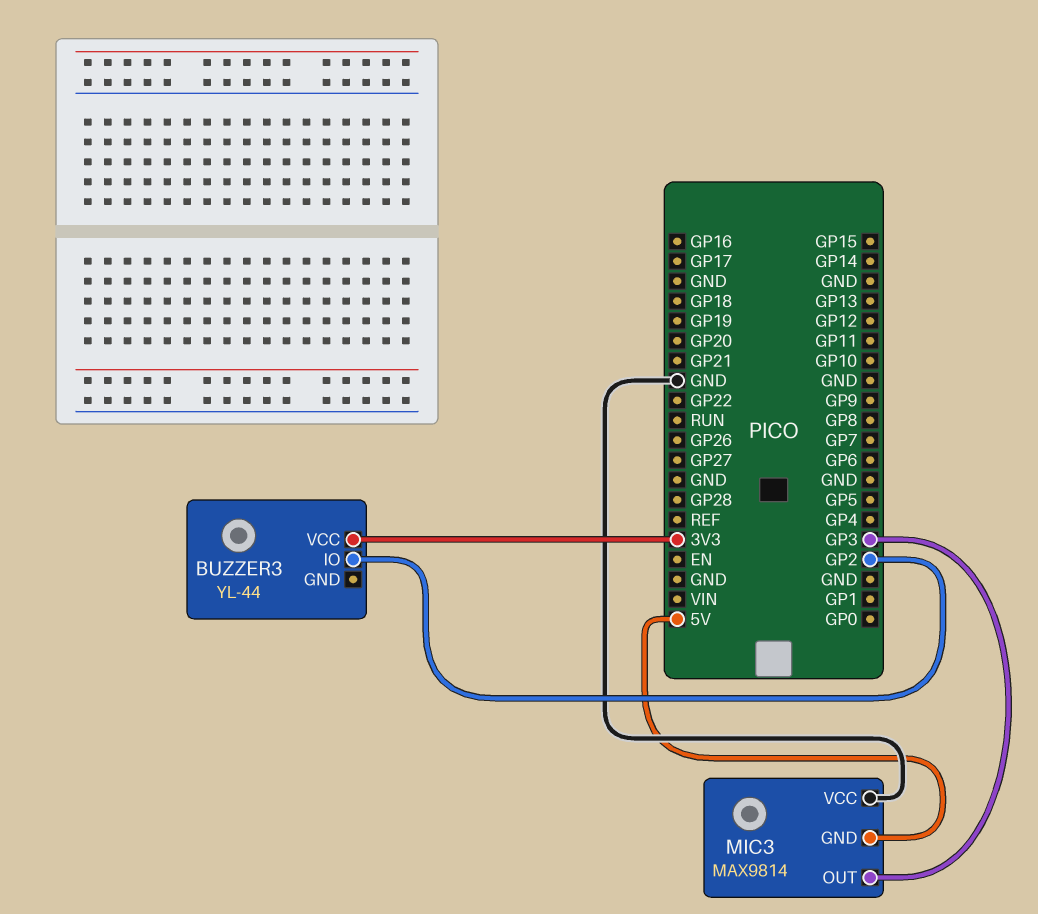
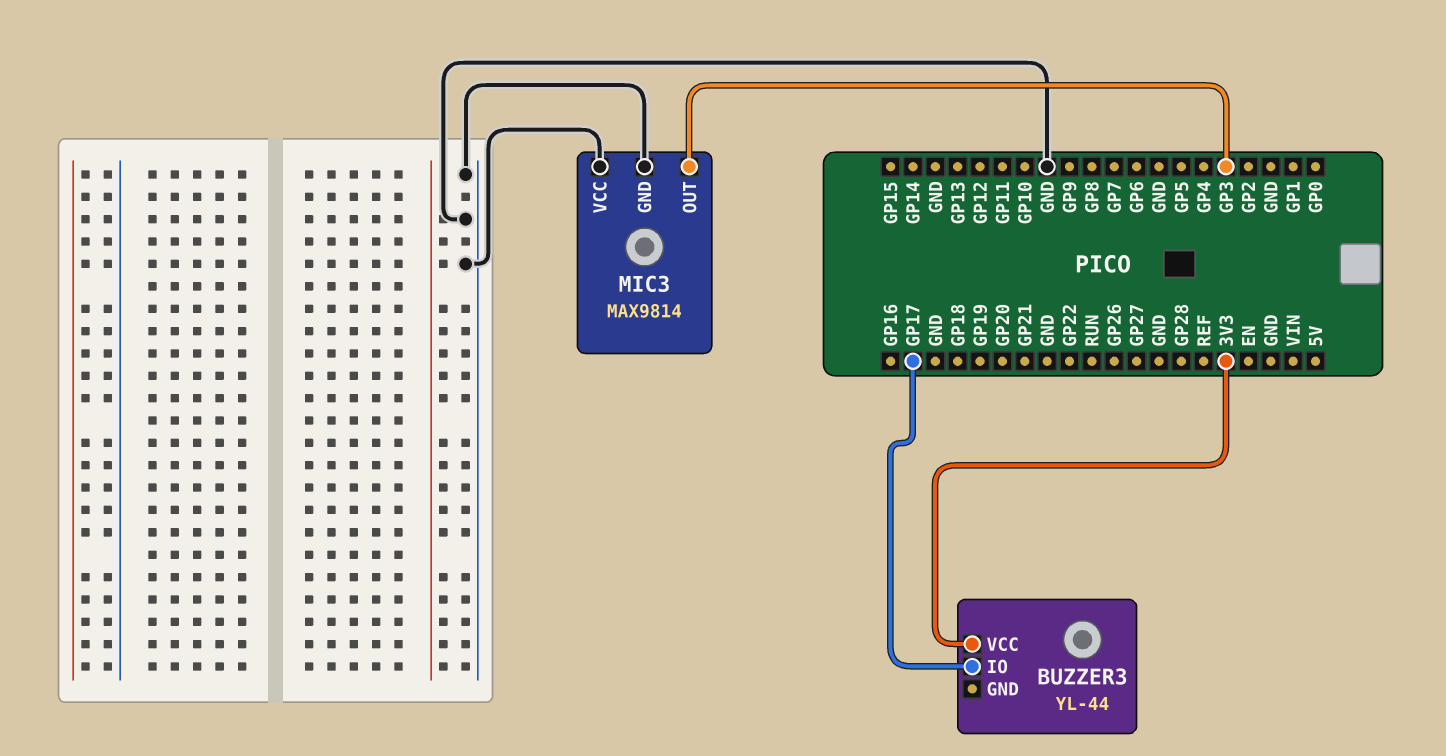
BUZZER3 pin IO: GP2 -> GP17
MIC3 pin GND: 5V -> GND

